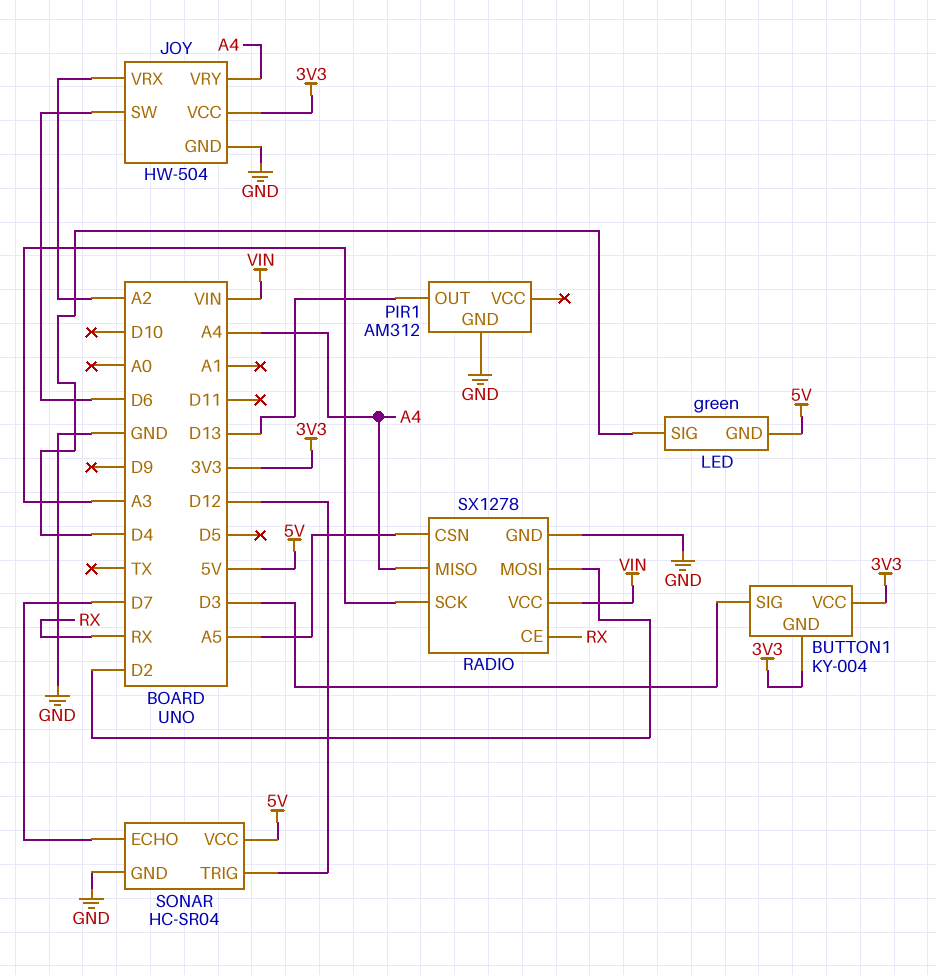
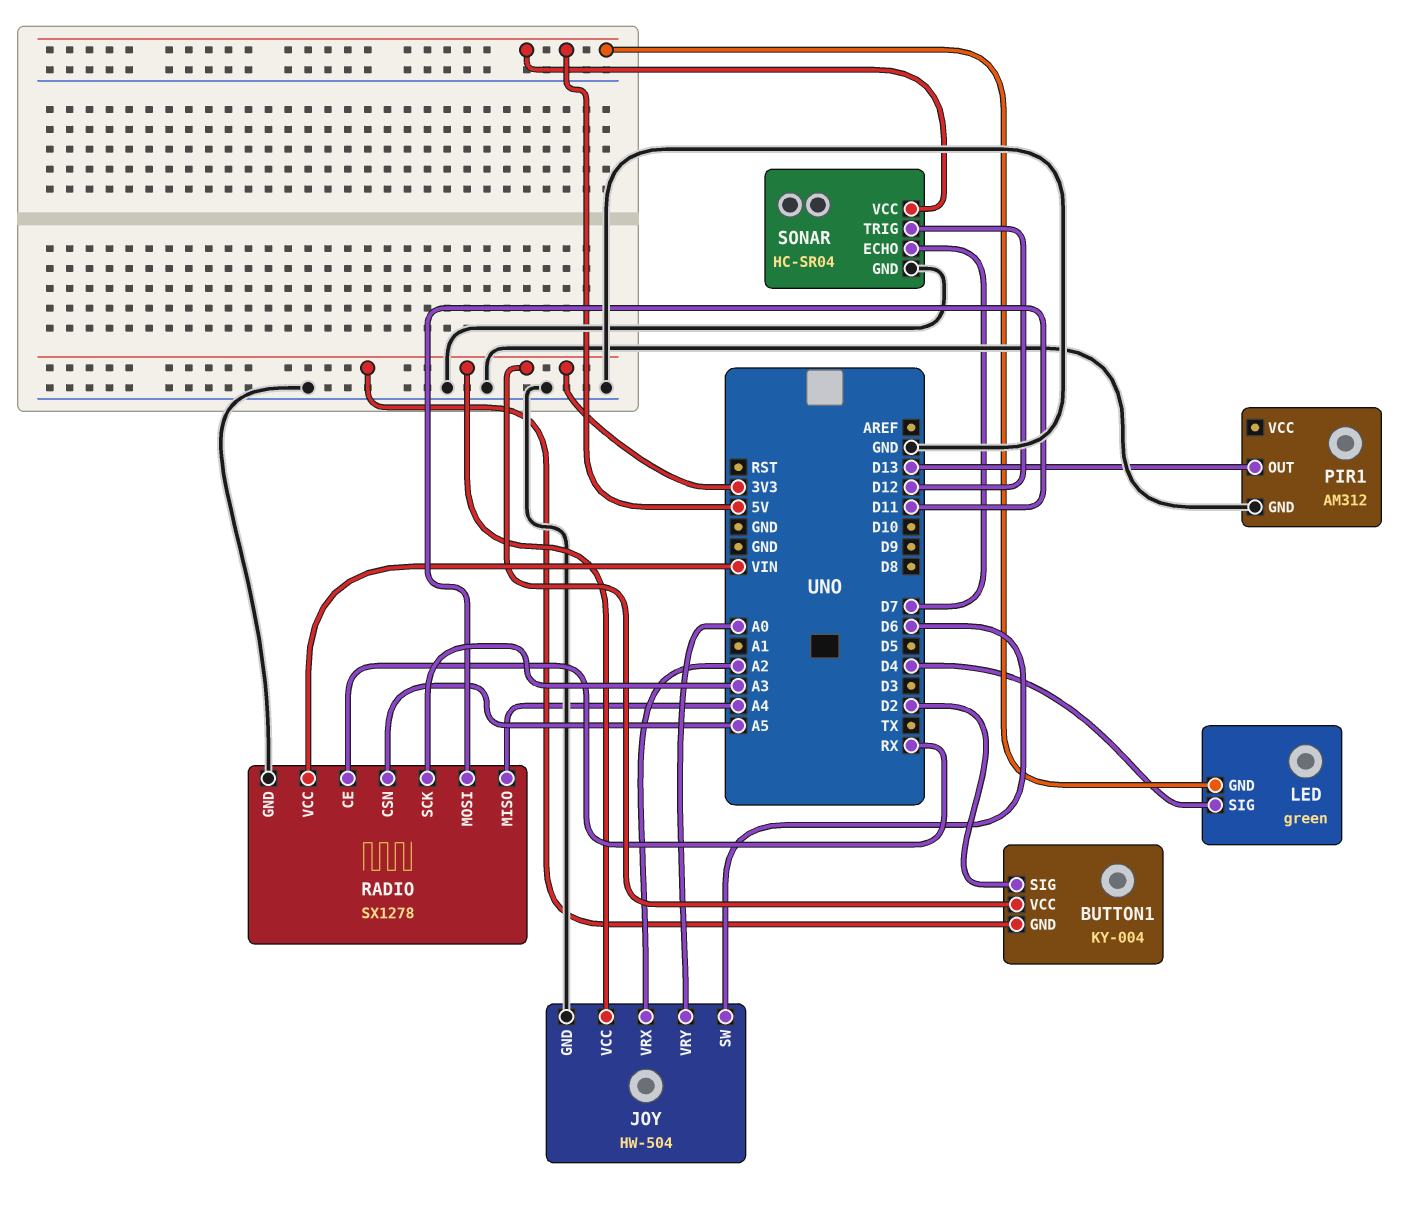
BUTTON1 pin SIG: D3 -> D2
JOY pin VRY: A4 -> A0
RADIO pin MOSI: D2 -> D11

